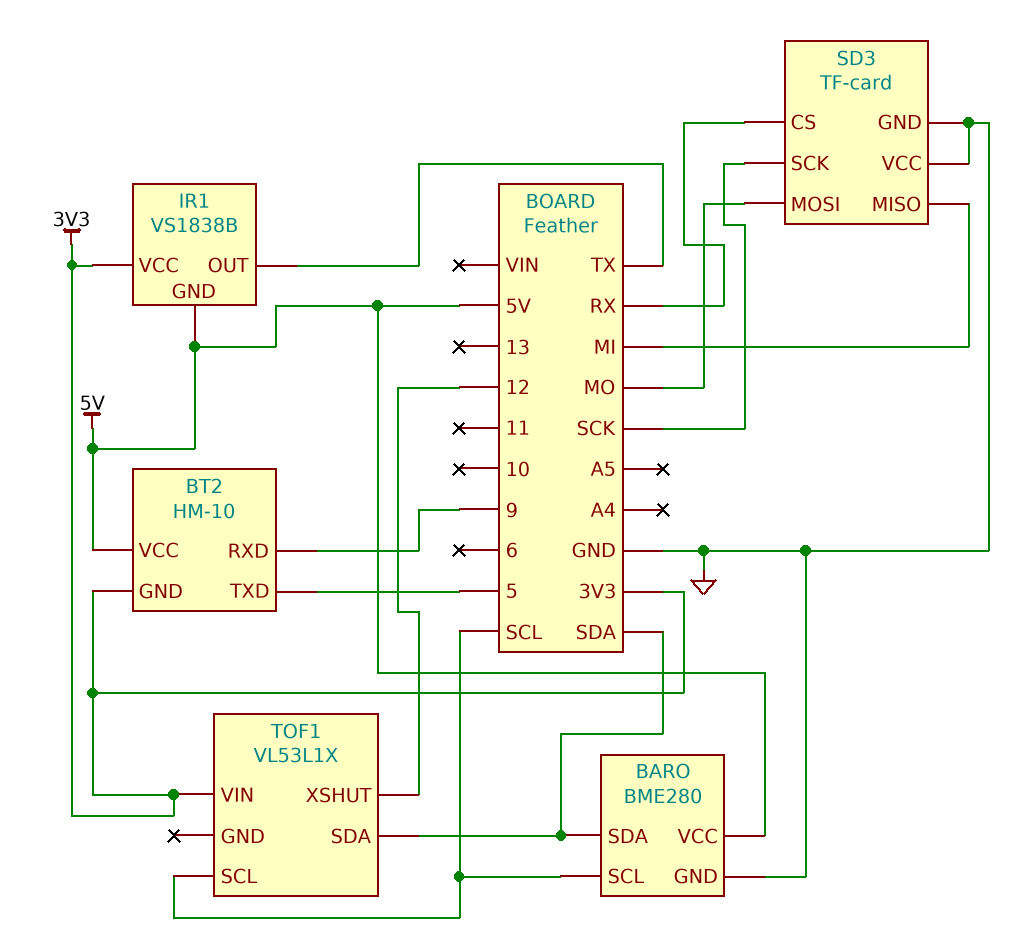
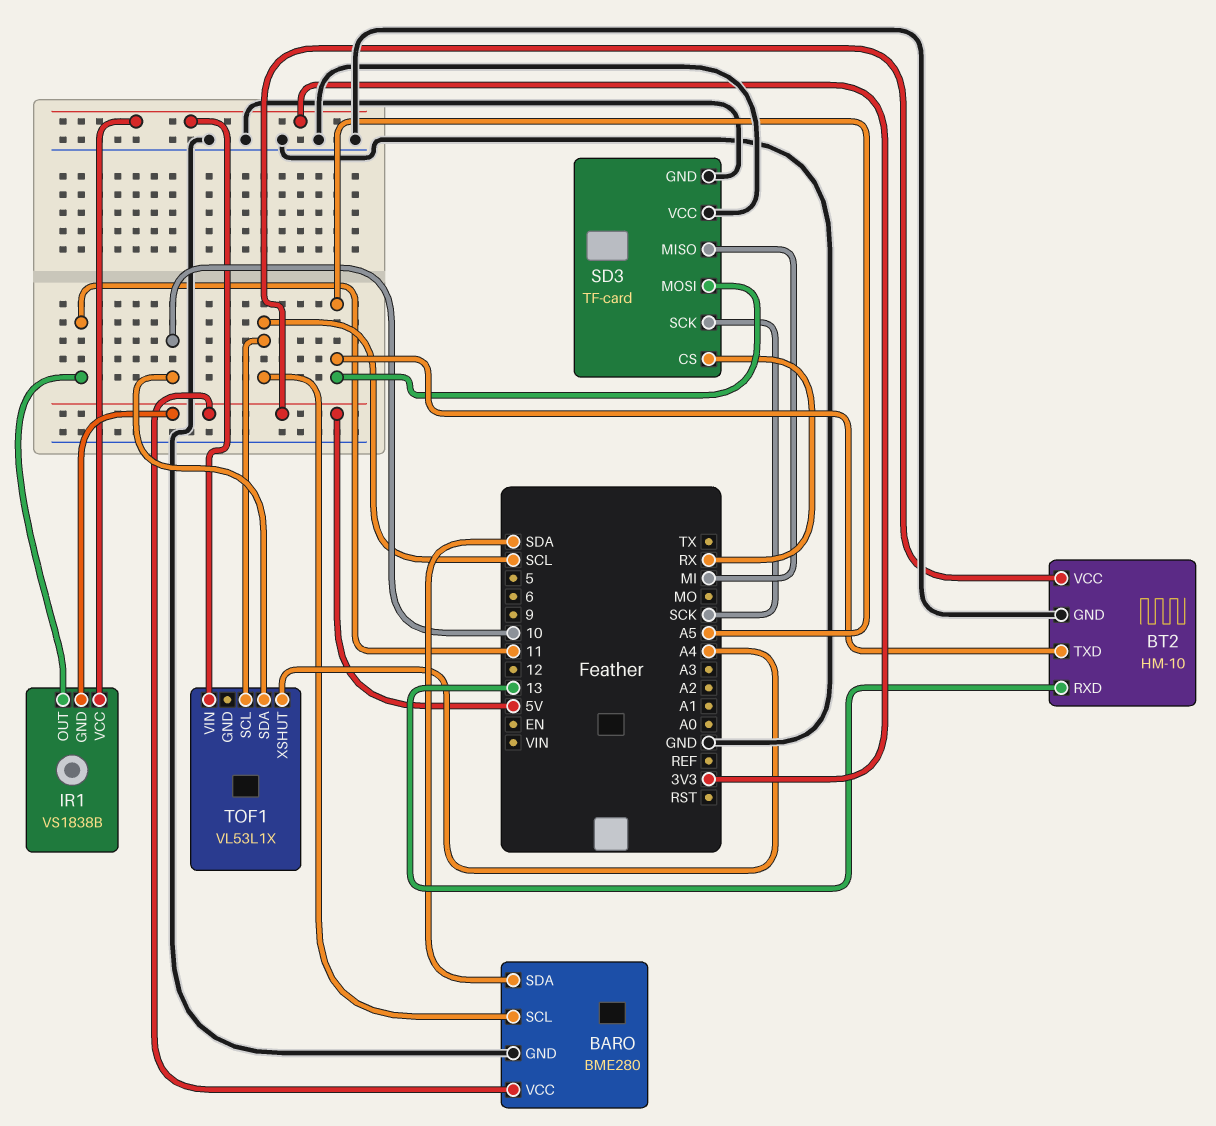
BT2 pin GND: 3V3 -> GND
BT2 pin RXD: 9 -> 13
BT2 pin TXD: 5 -> A5
IR1 pin OUT: TX -> 11
SD3 pin MOSI: MO -> A5
TOF1 pin SDA: SDA -> 10
TOF1 pin XSHUT: 12 -> A4

